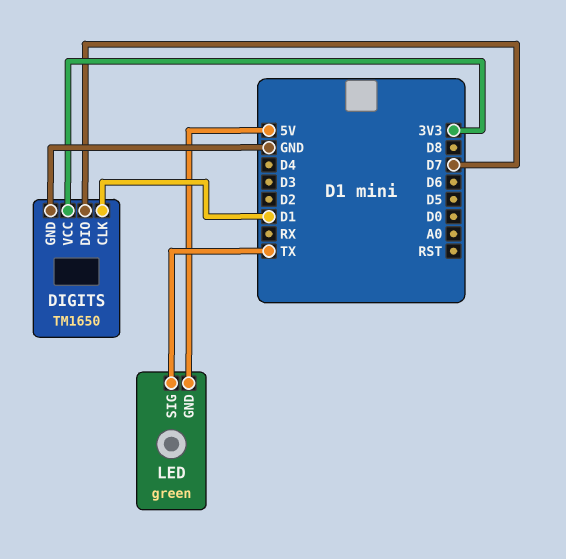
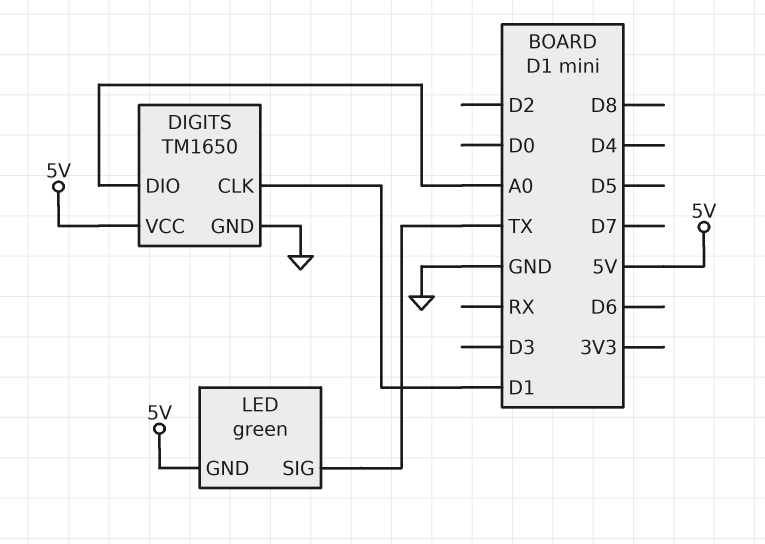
DIGITS pin DIO: D7 -> A0
DIGITS pin VCC: 3V3 -> 5V

